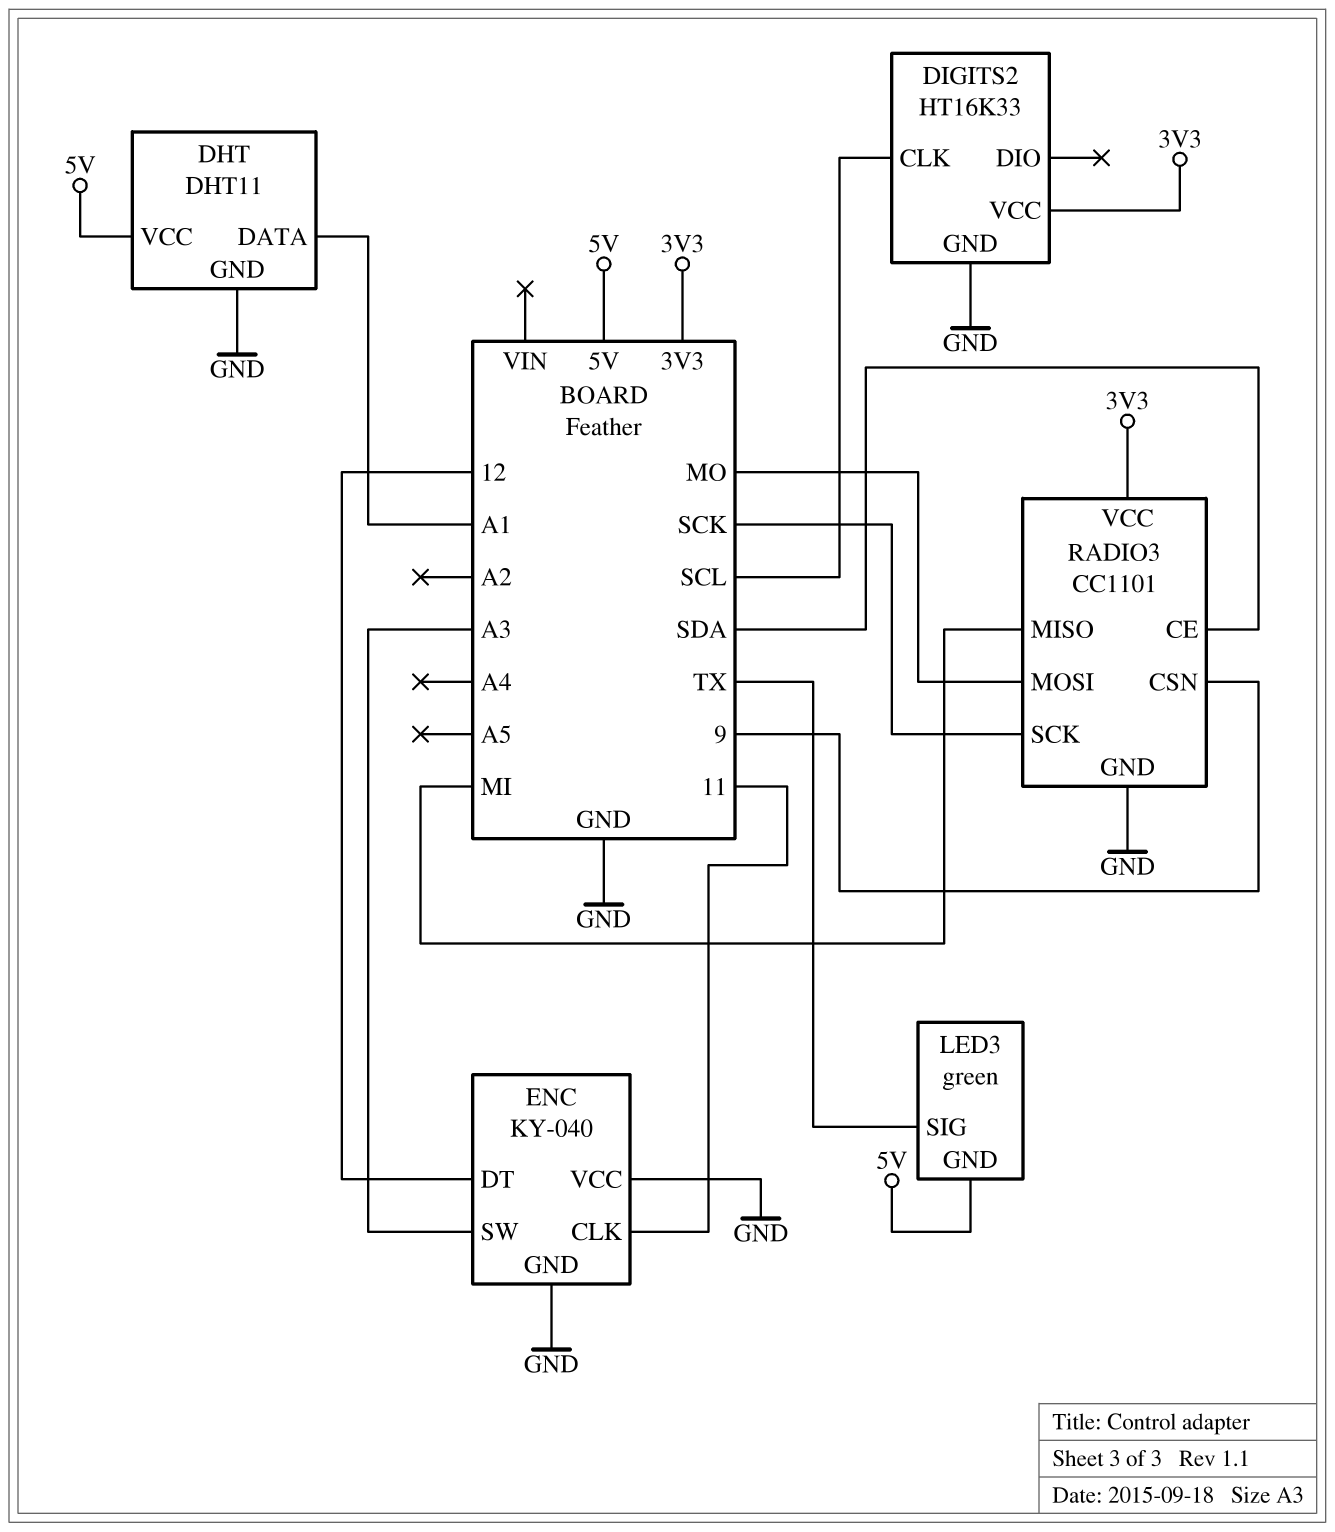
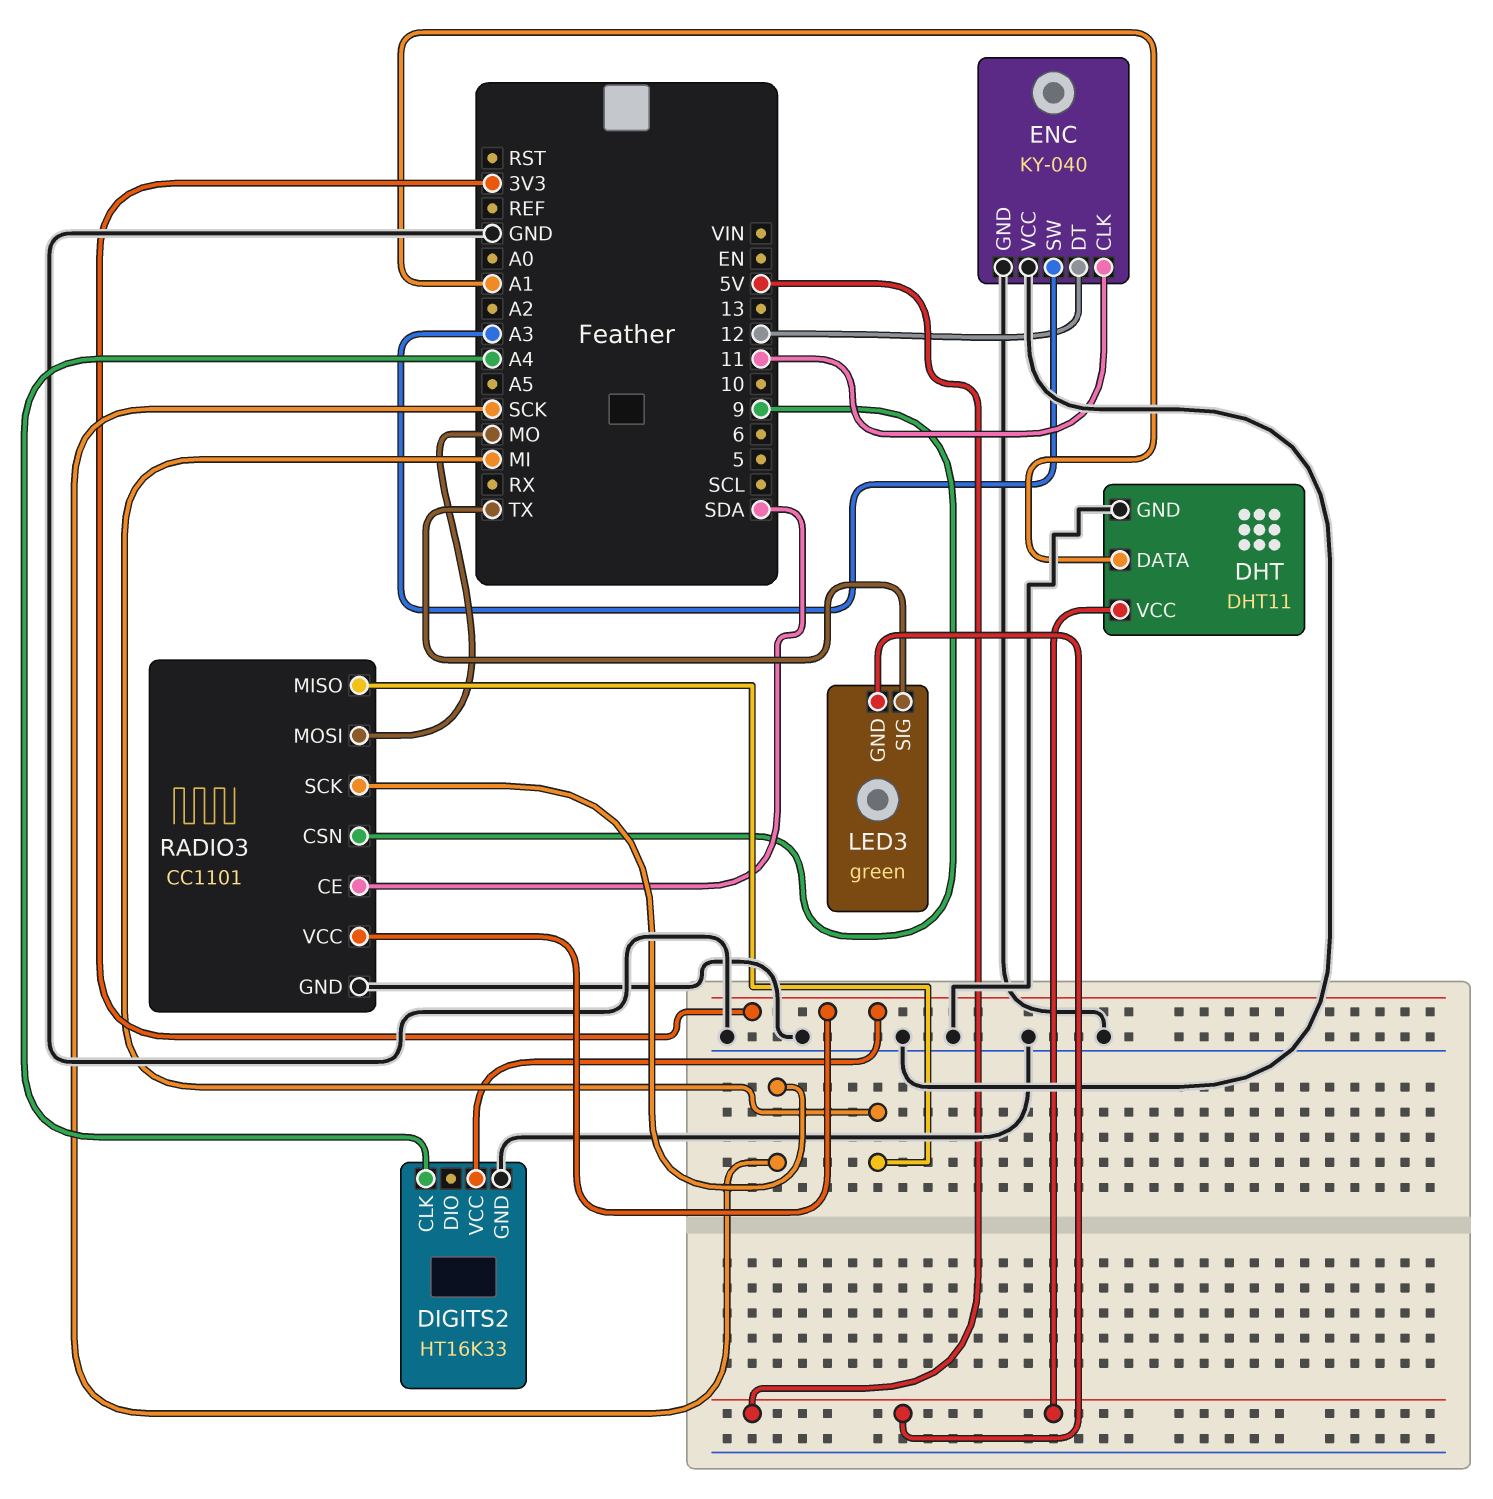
DIGITS2 pin CLK: SCL -> A4

